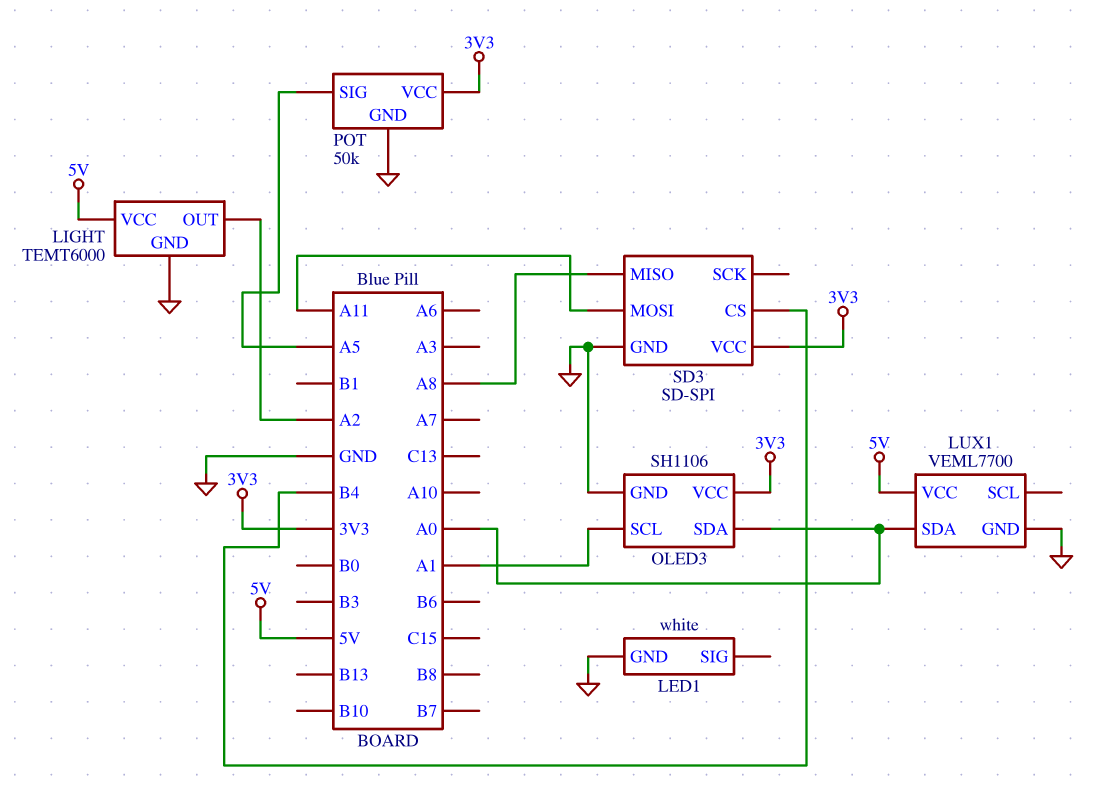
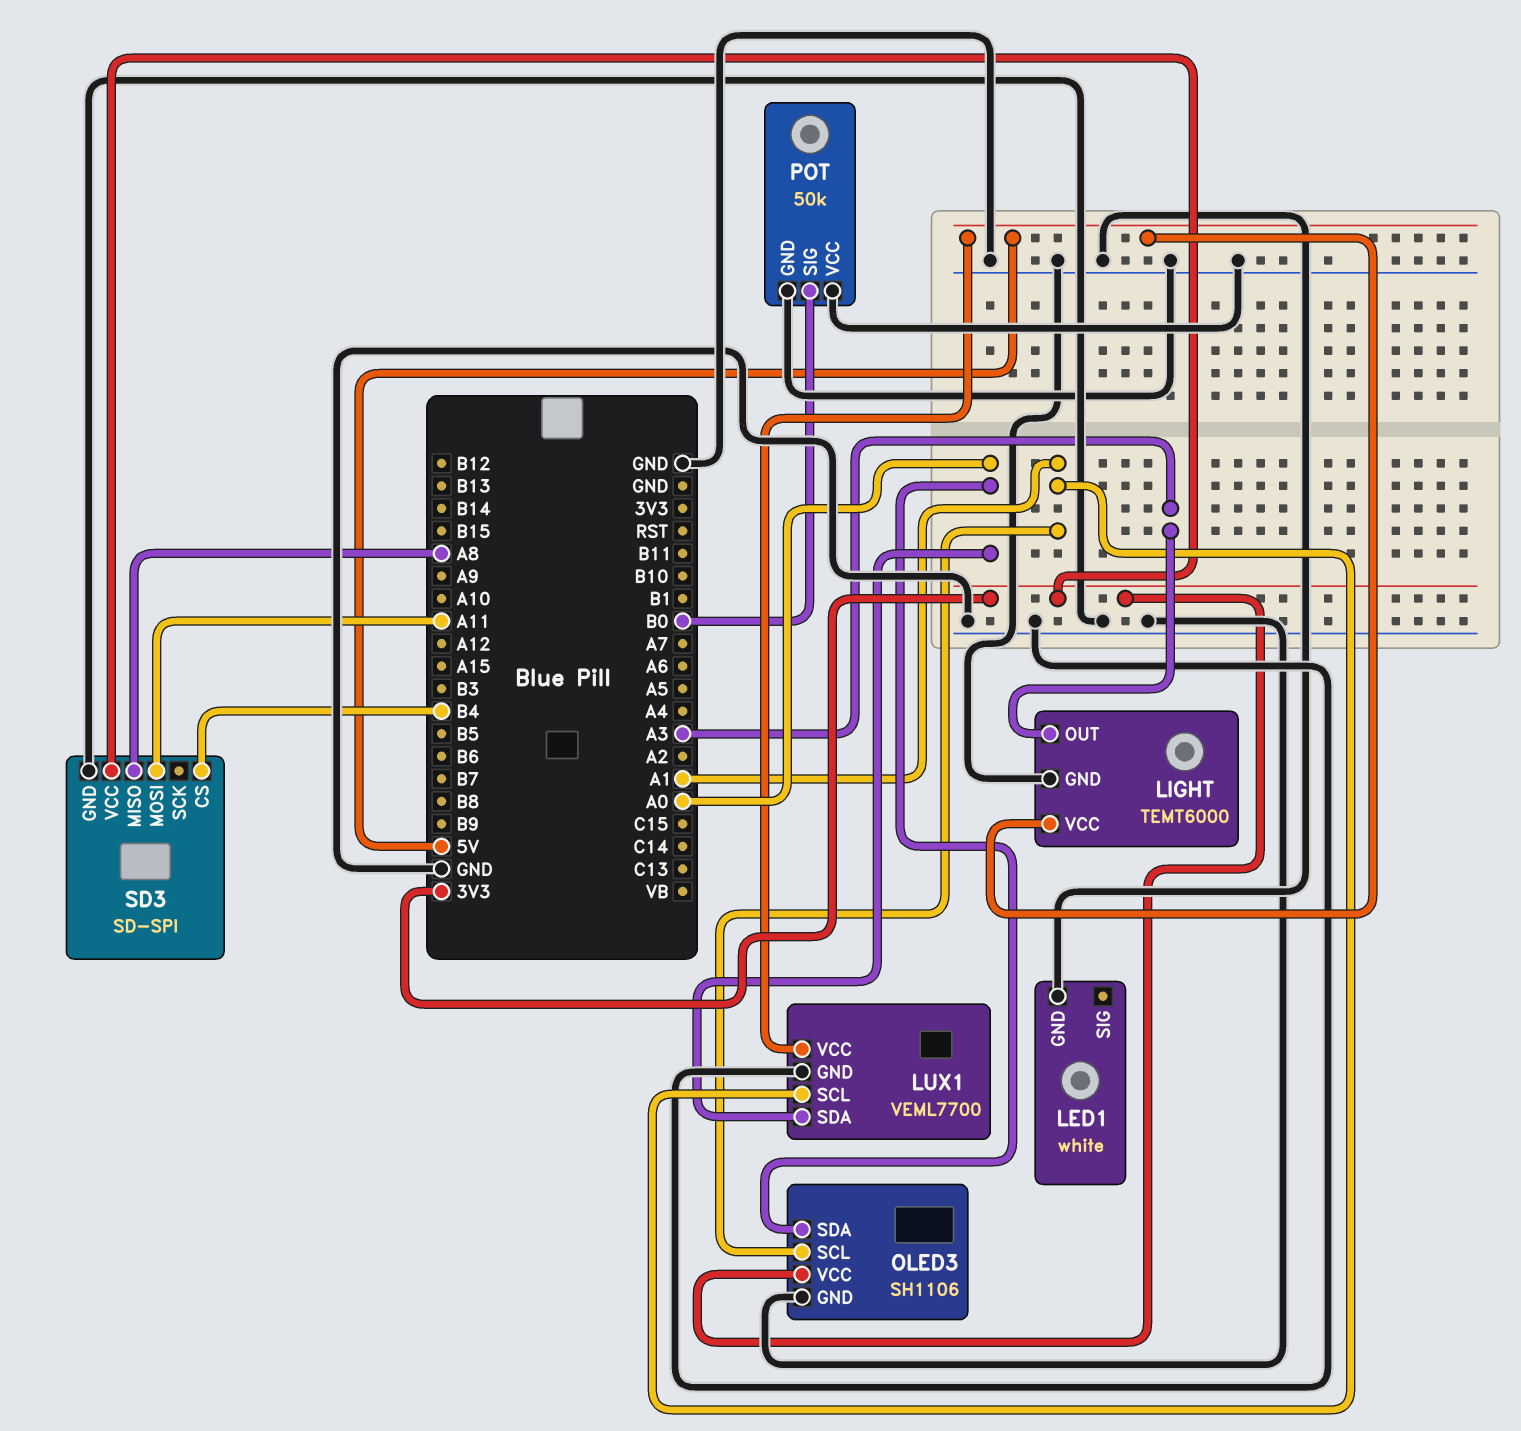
LIGHT pin OUT: A2 -> A3
LUX1 pin SCL: none -> A1
POT pin SIG: A5 -> B0
POT pin VCC: 3V3 -> GND

